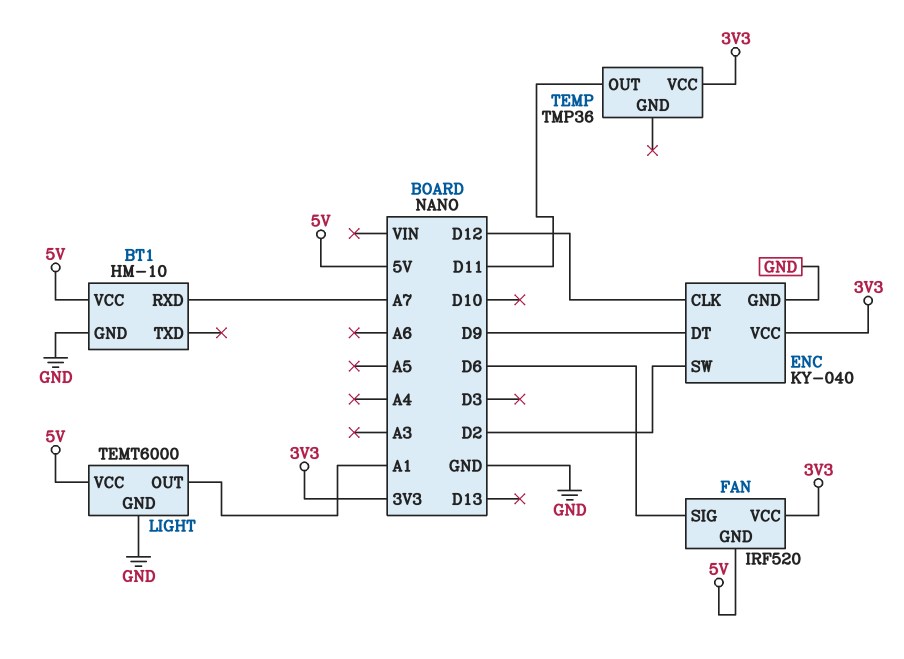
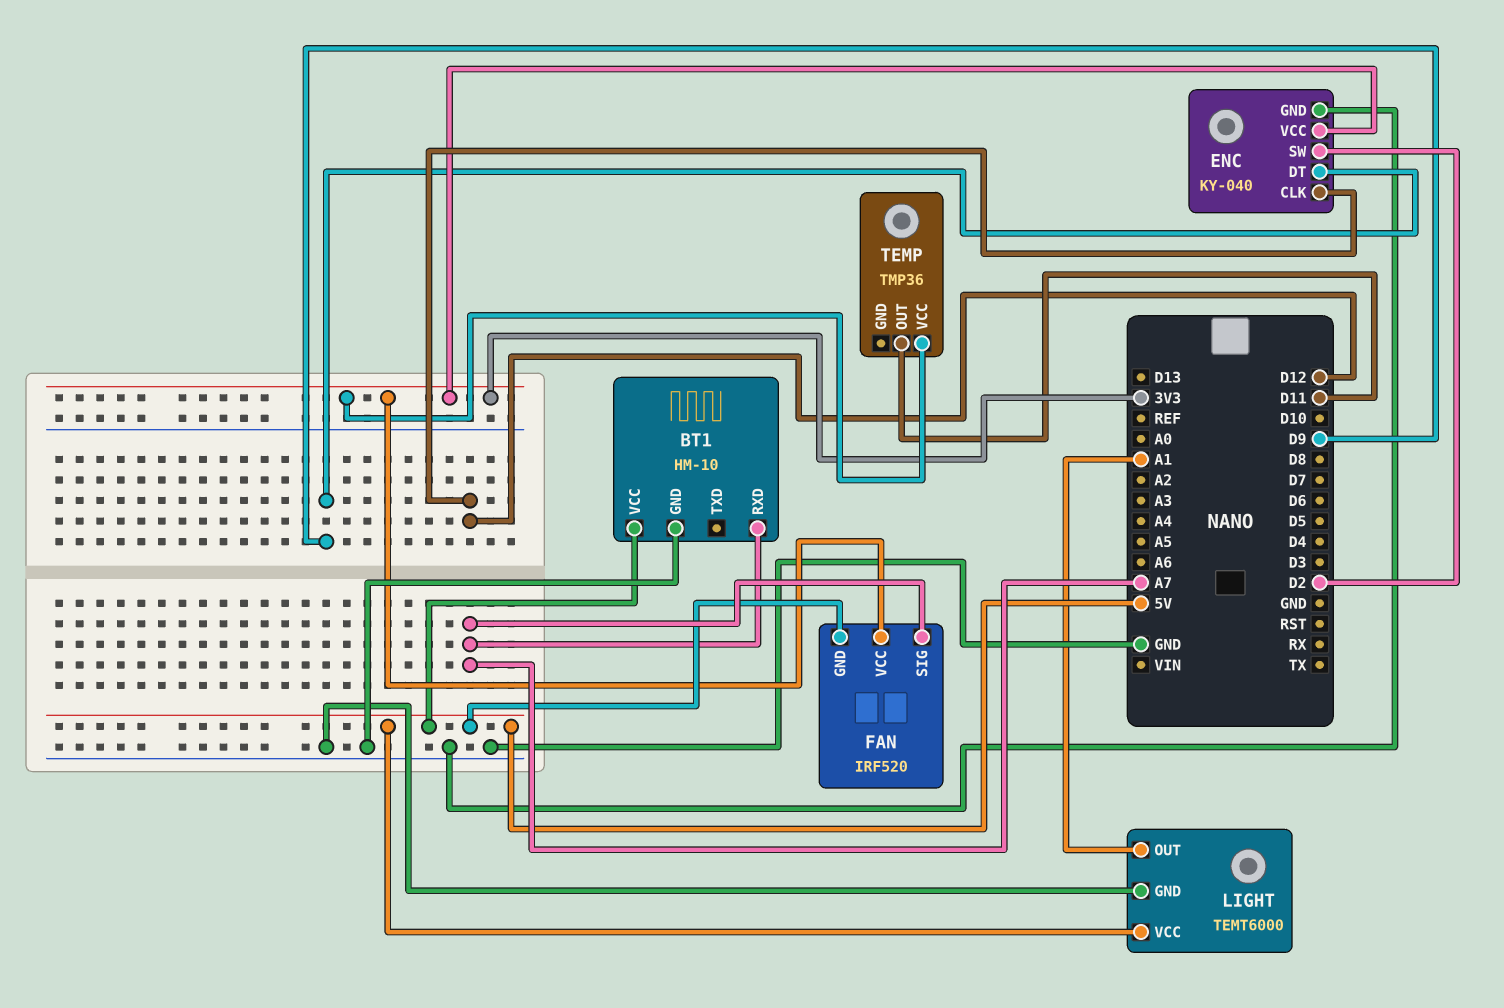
FAN pin SIG: D6 -> A7

